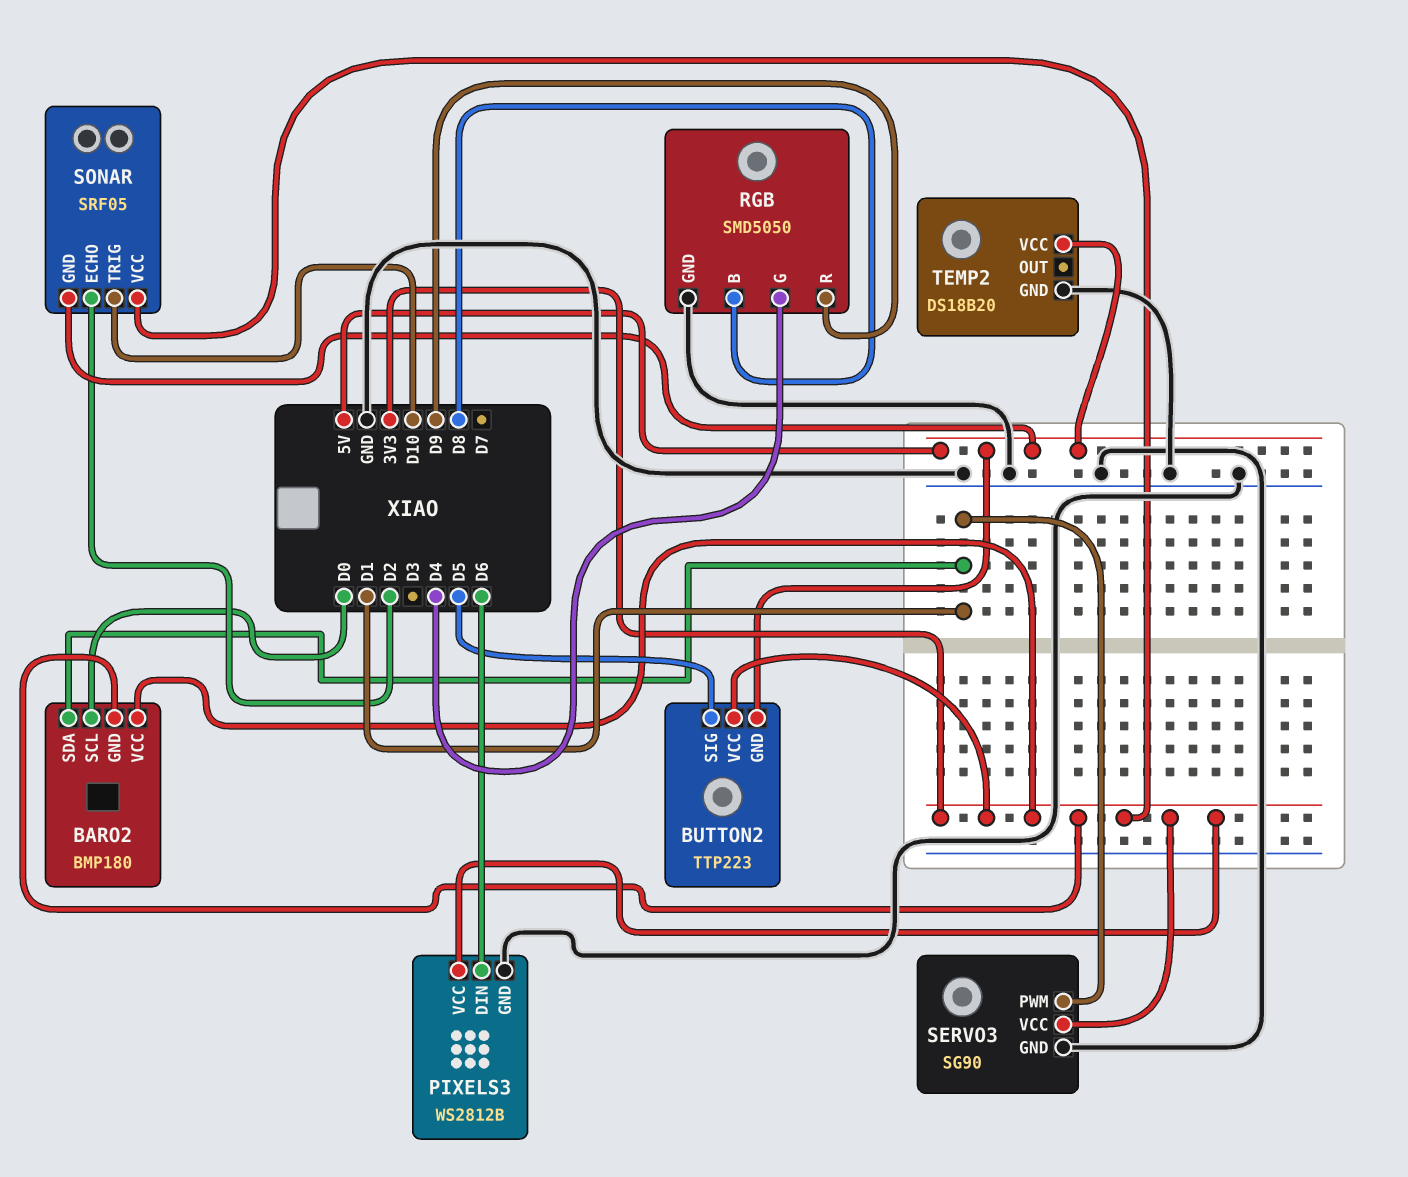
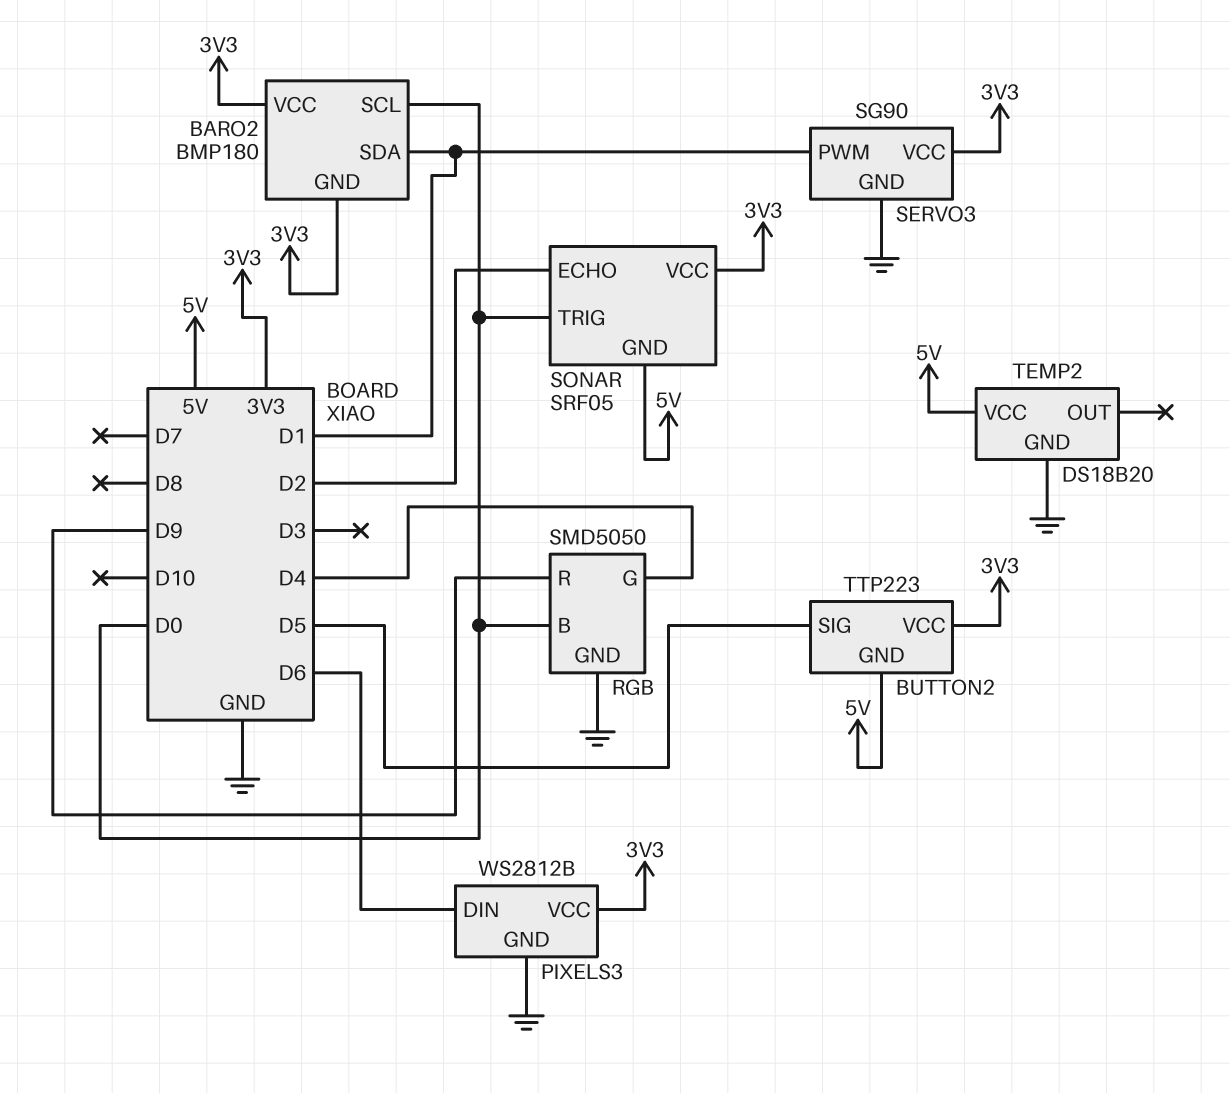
RGB pin B: D8 -> D0
SONAR pin TRIG: D10 -> D0

